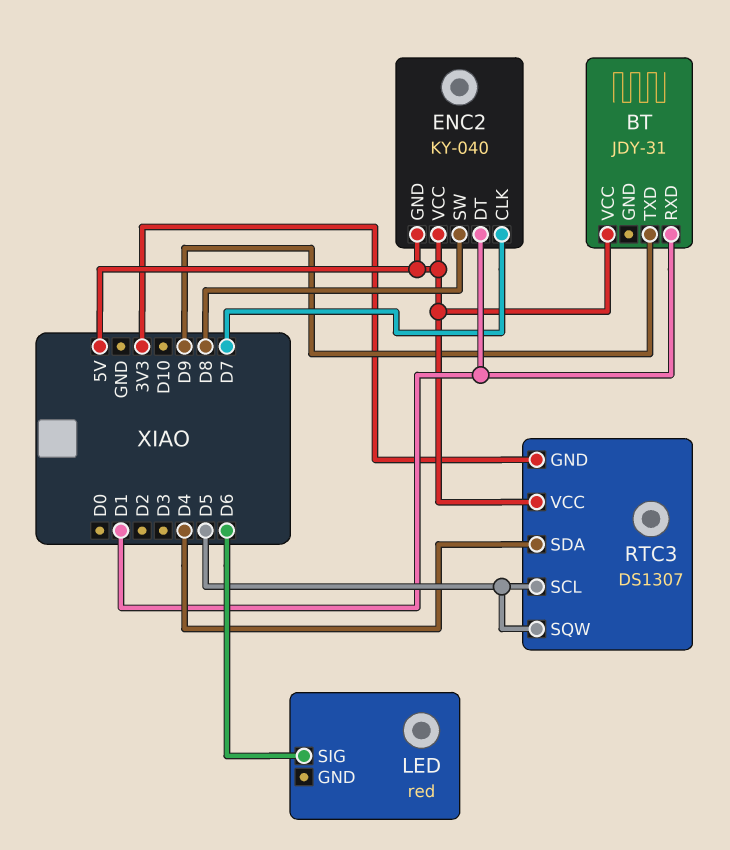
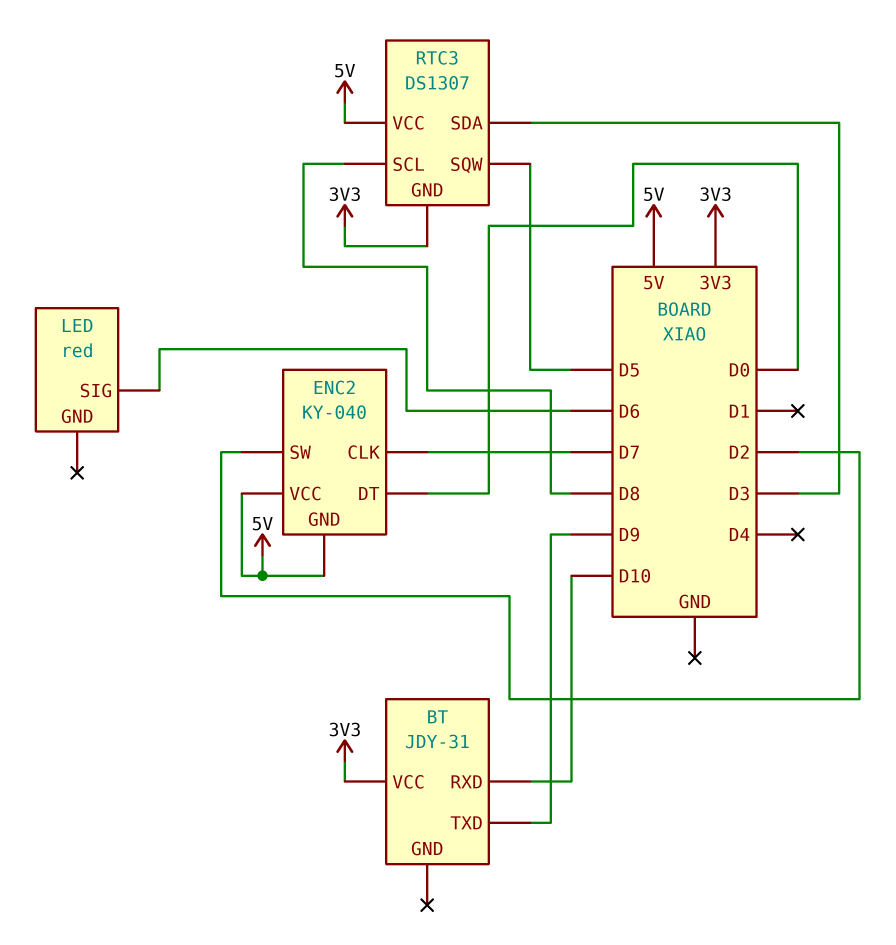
BT pin RXD: D1 -> D10
BT pin VCC: 5V -> 3V3
ENC2 pin DT: D1 -> D0
ENC2 pin SW: D8 -> D2
RTC3 pin SCL: D5 -> D8
RTC3 pin SDA: D4 -> D3

